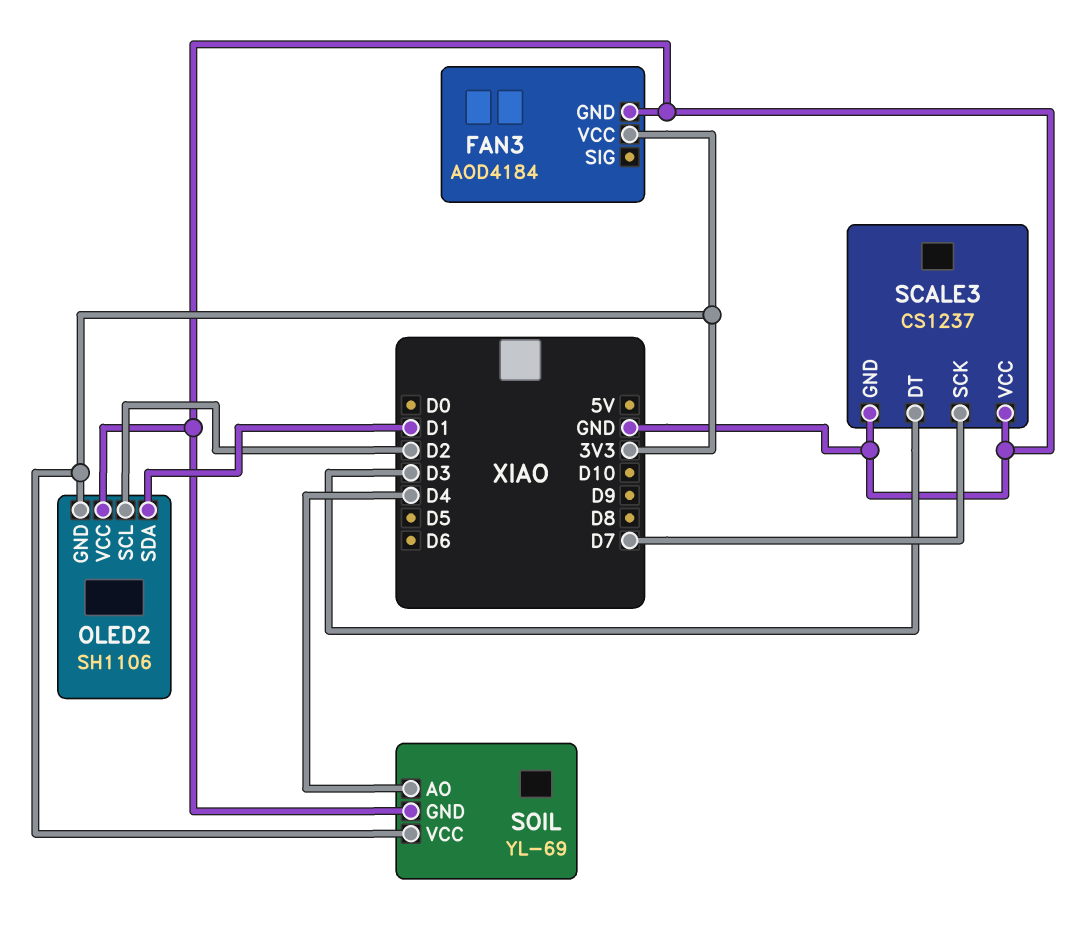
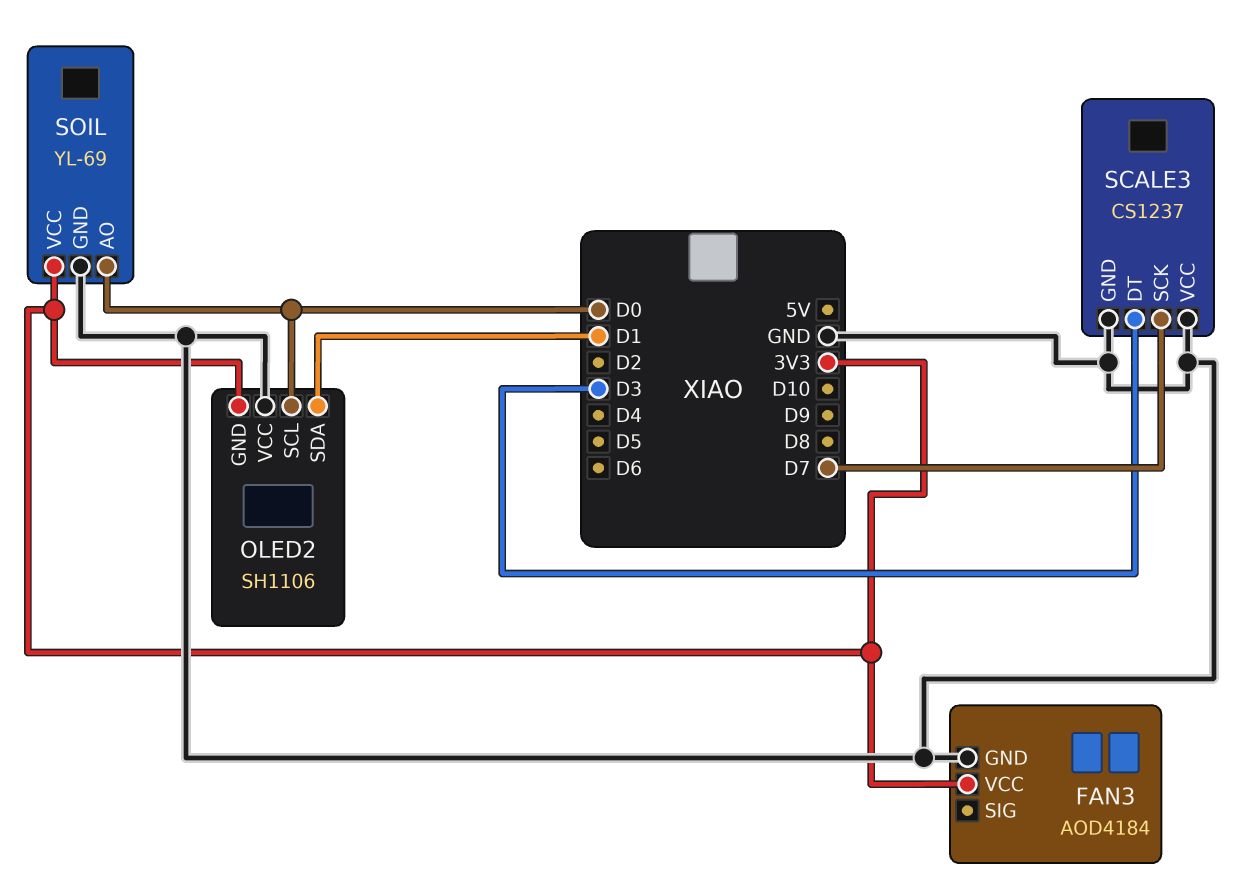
OLED2 pin SCL: D2 -> D0
SOIL pin AO: D4 -> D0

